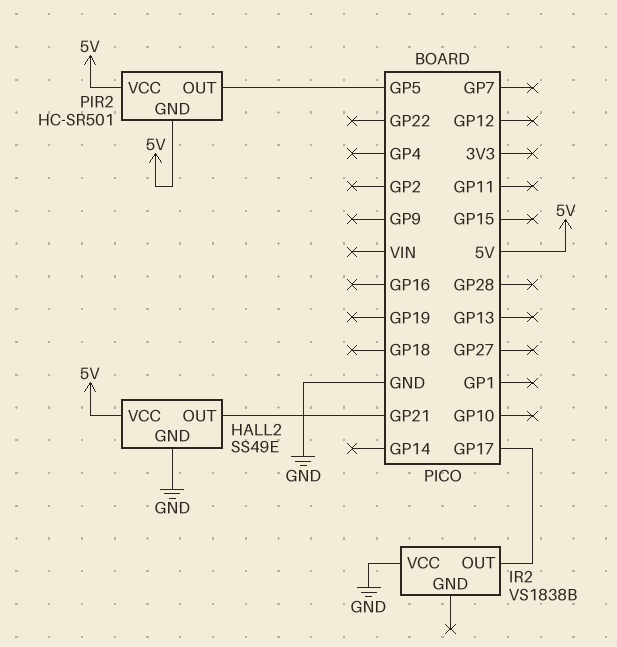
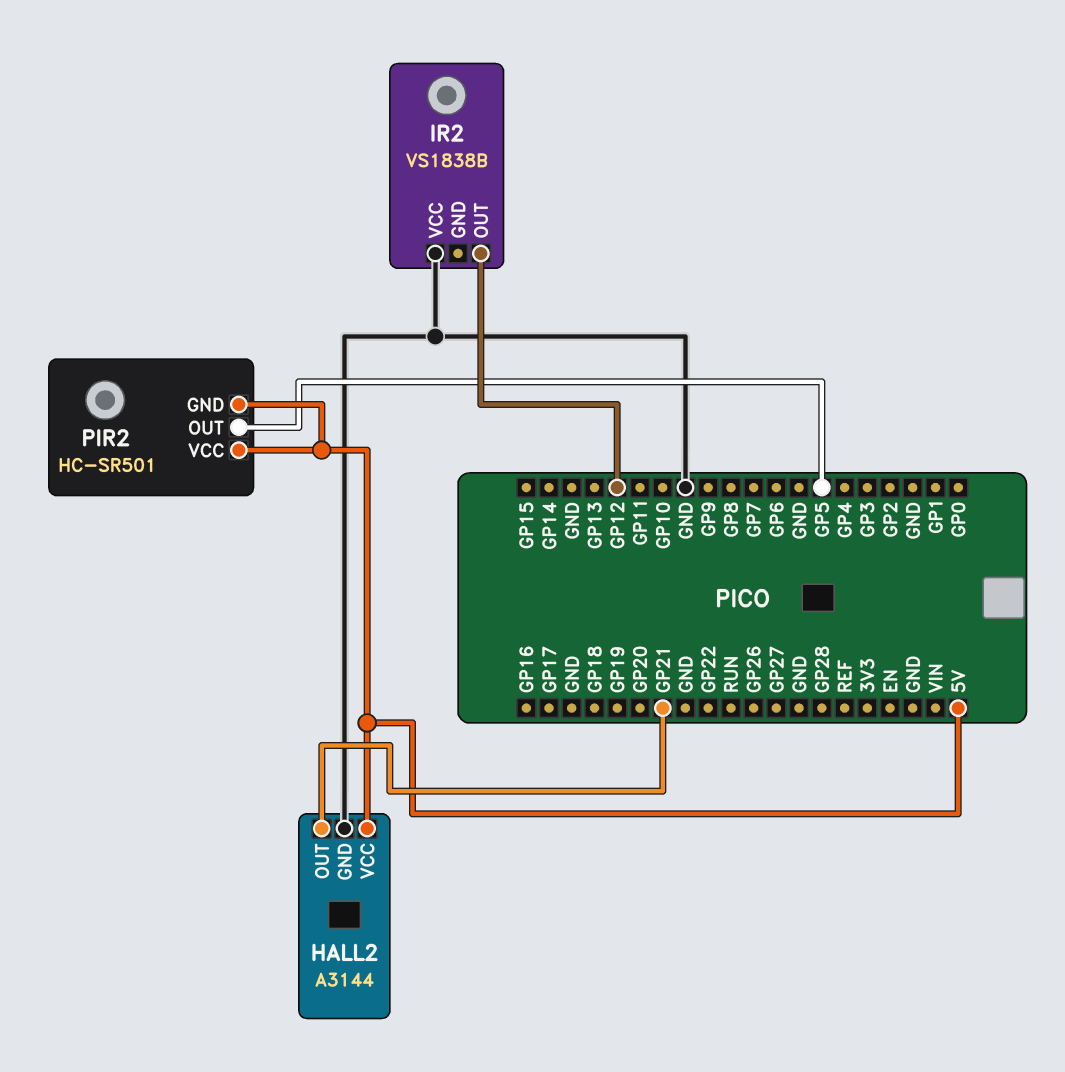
HALL2: SS49E -> A3144
IR2 pin OUT: GP17 -> GP12

